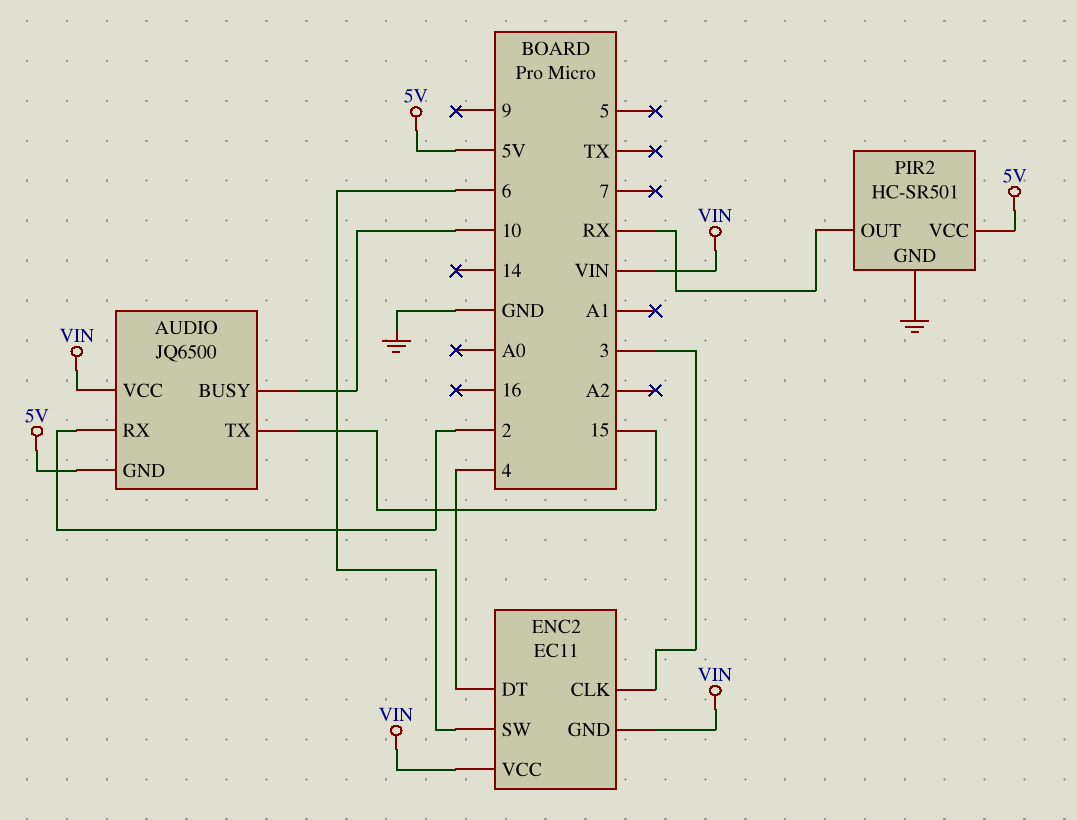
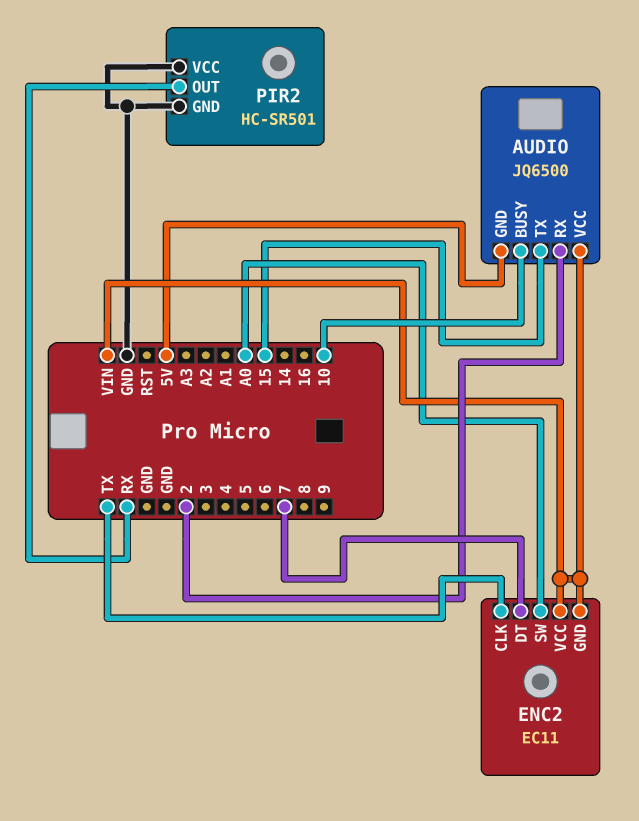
ENC2 pin CLK: 3 -> TX
ENC2 pin DT: 4 -> 7
ENC2 pin SW: 6 -> A0
PIR2 pin VCC: 5V -> GND

